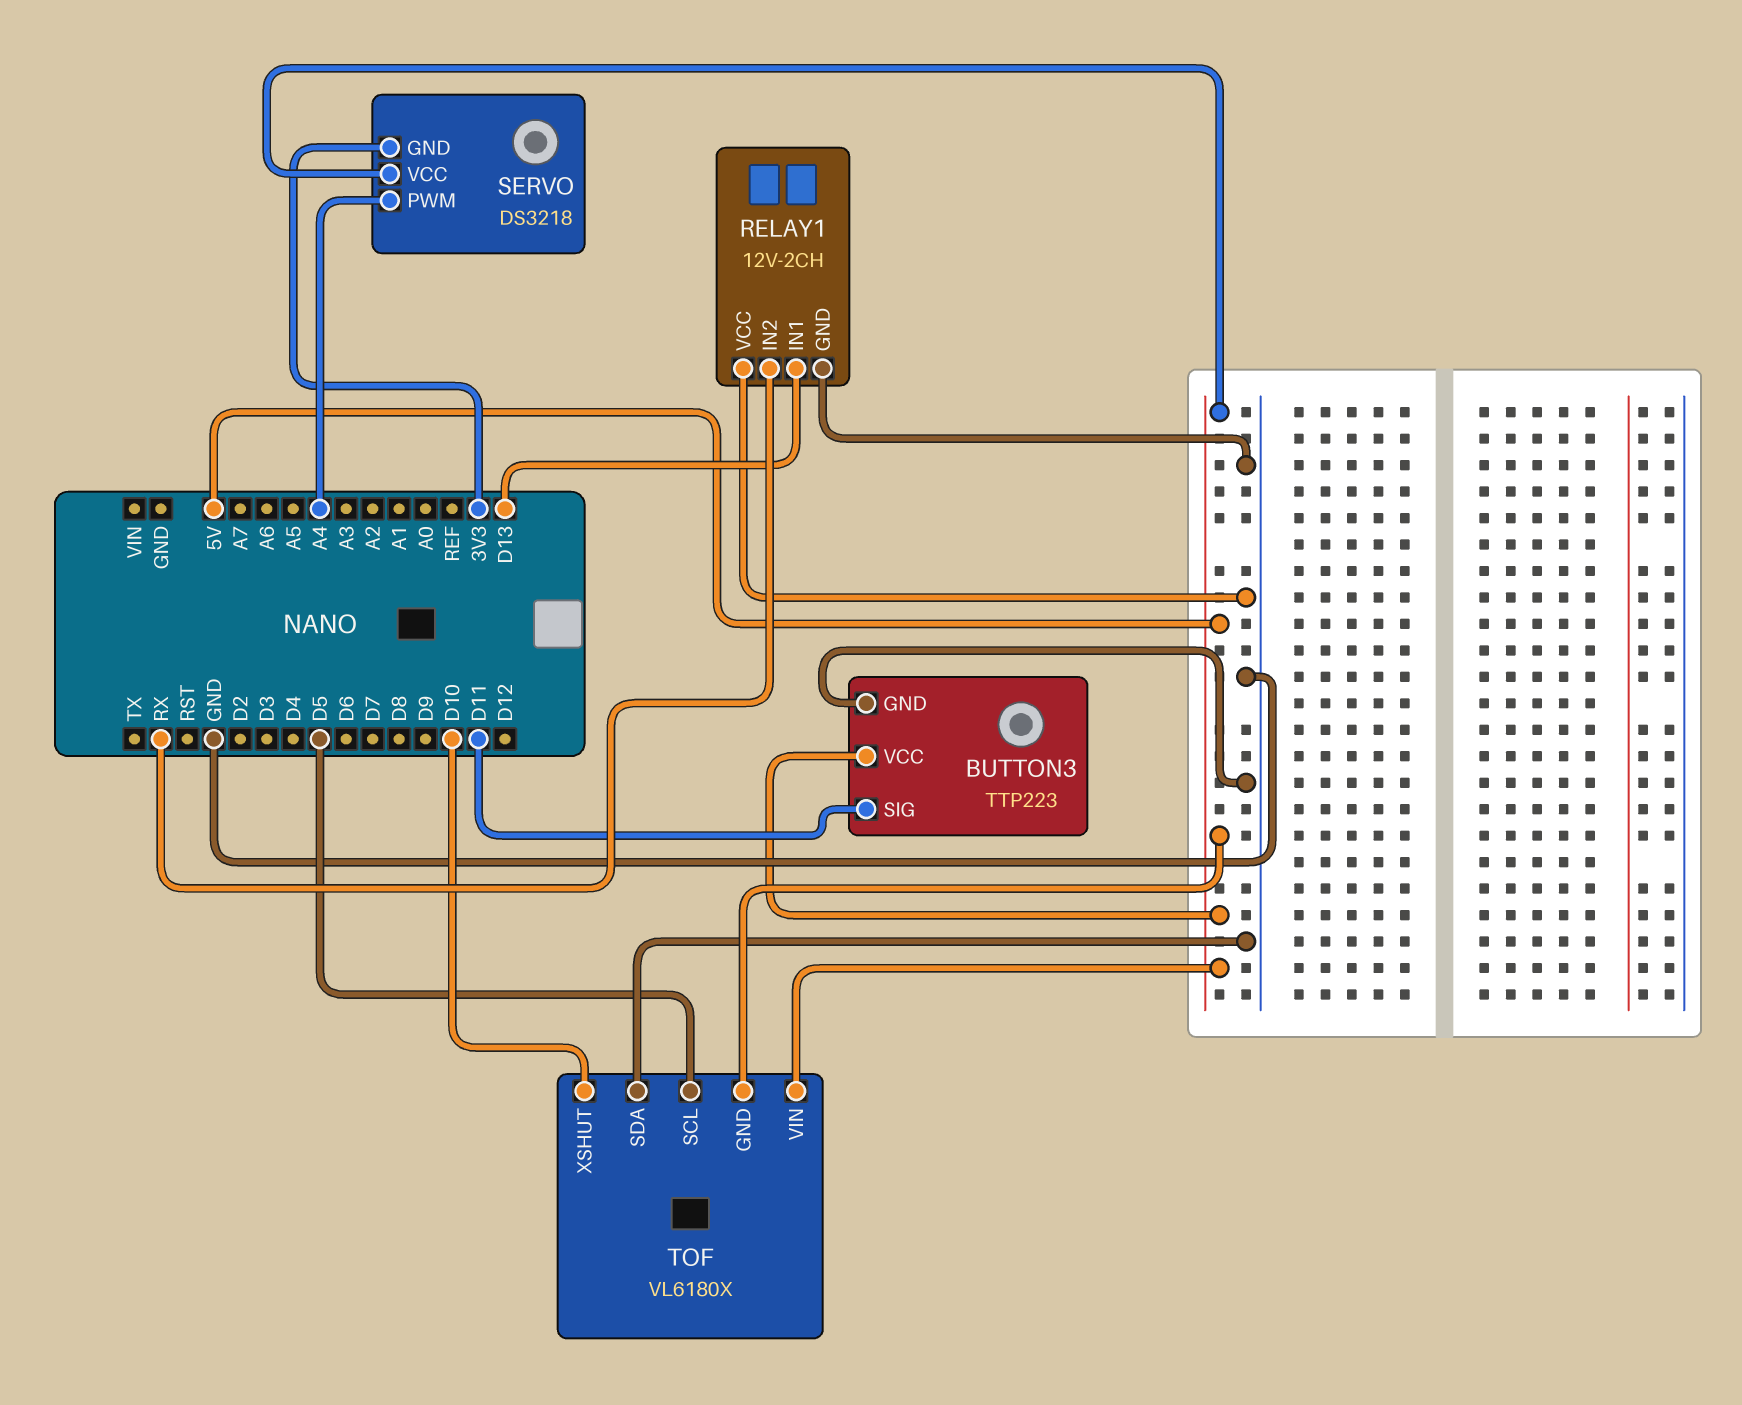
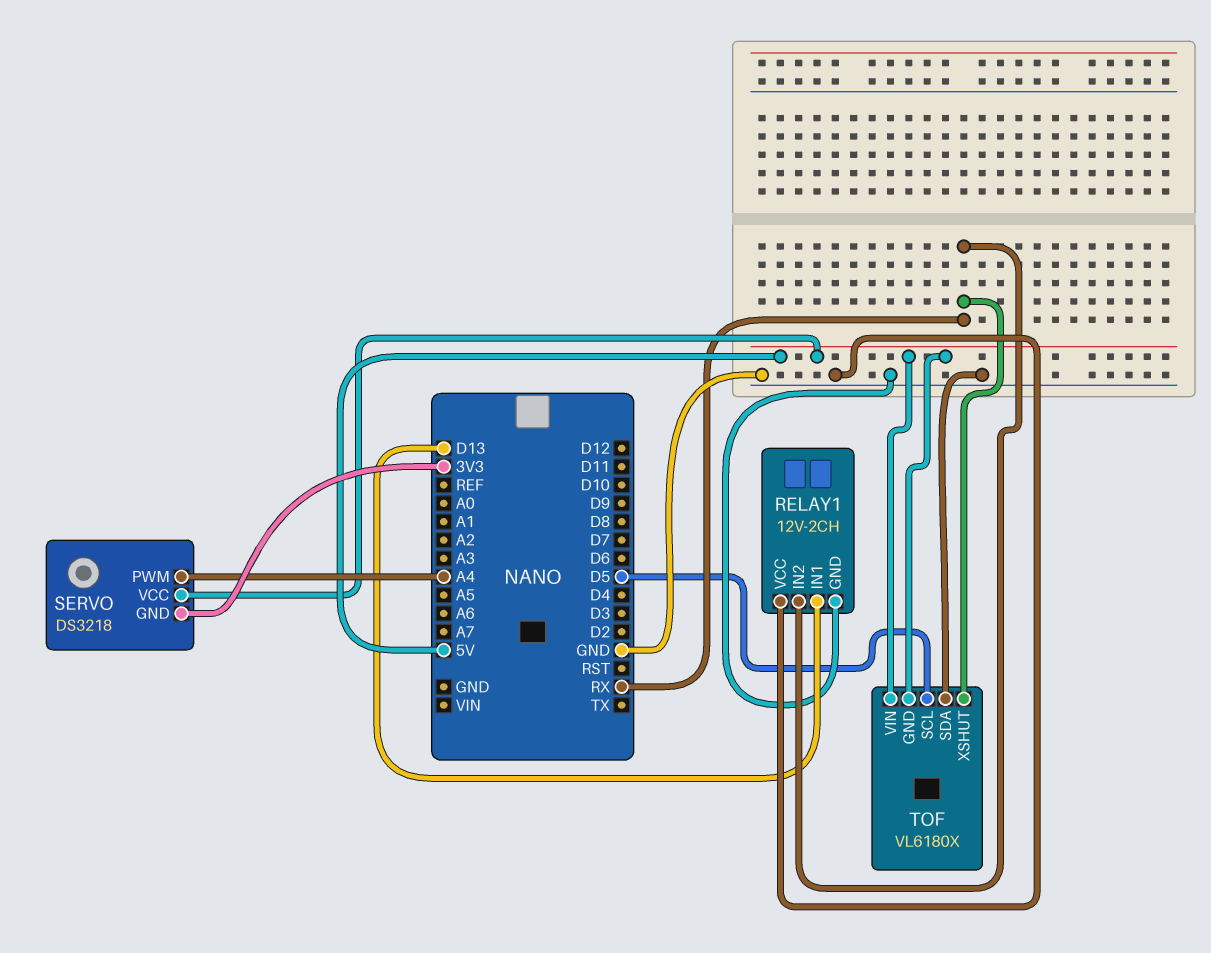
BUTTON3: TTP223 -> none
BUTTON3 pin GND: GND -> none
BUTTON3 pin SIG: D11 -> none
BUTTON3 pin VCC: 5V -> none
TOF pin XSHUT: D10 -> RX

